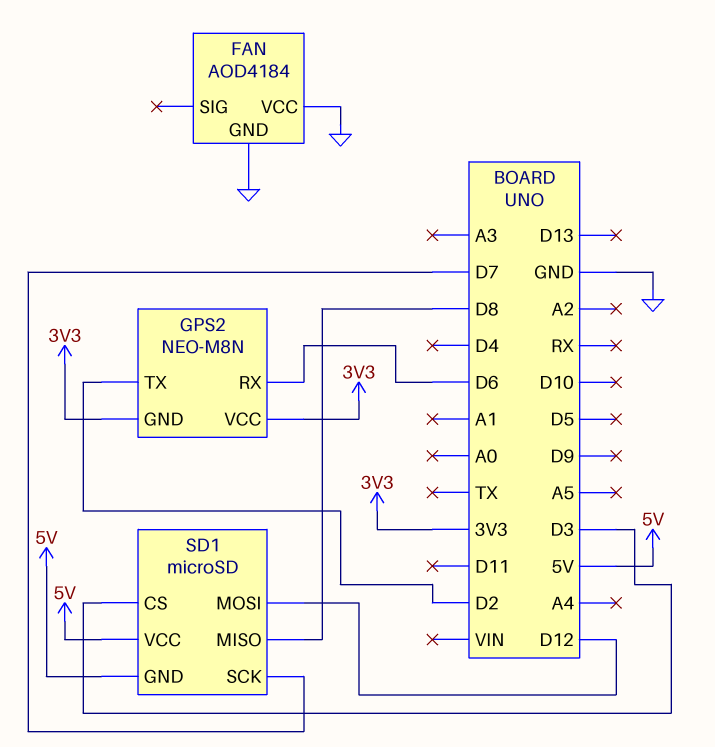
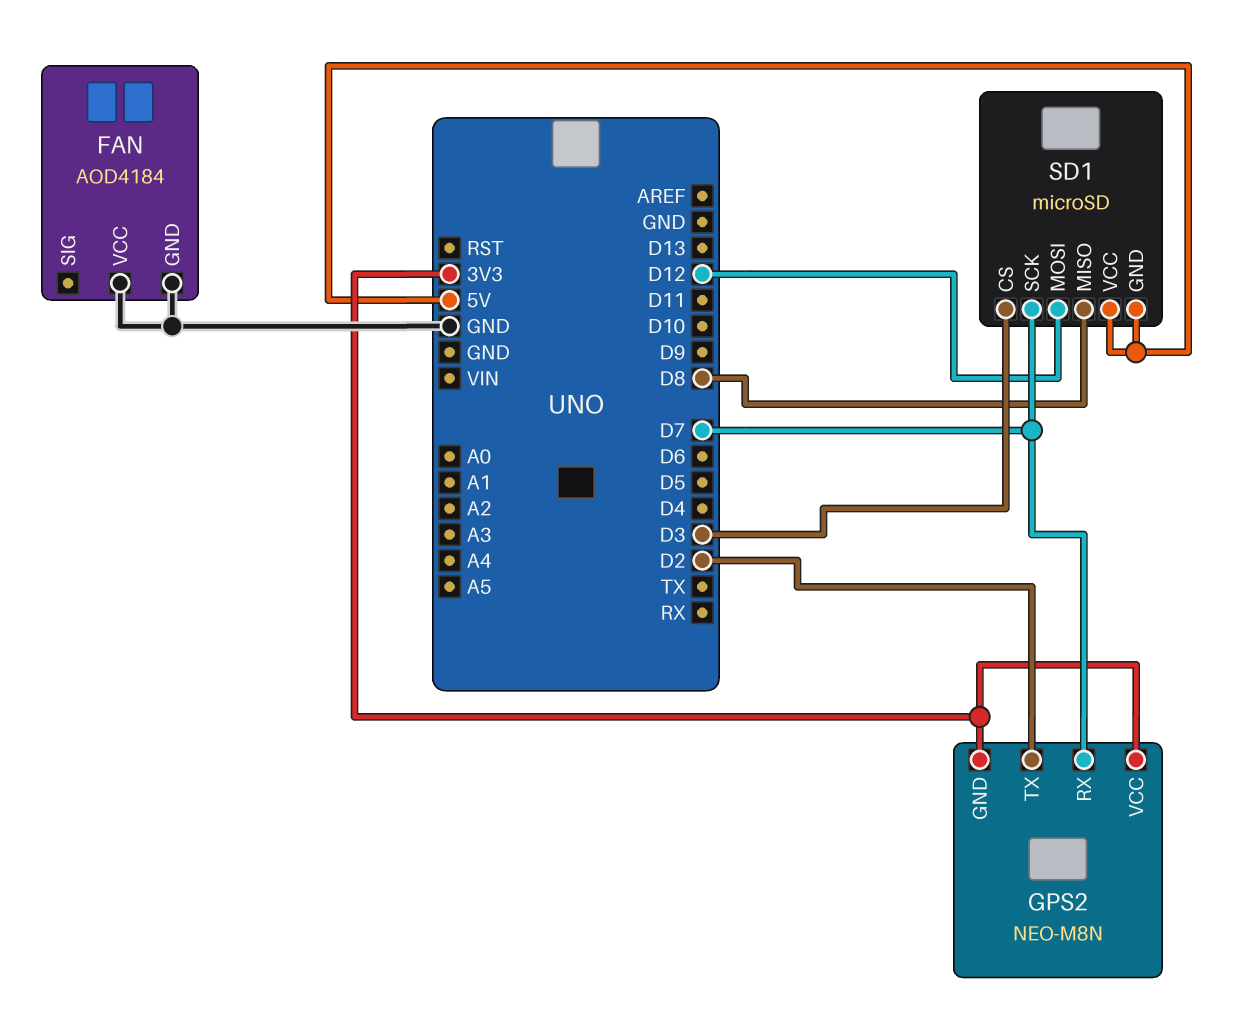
GPS2 pin RX: D6 -> D7

